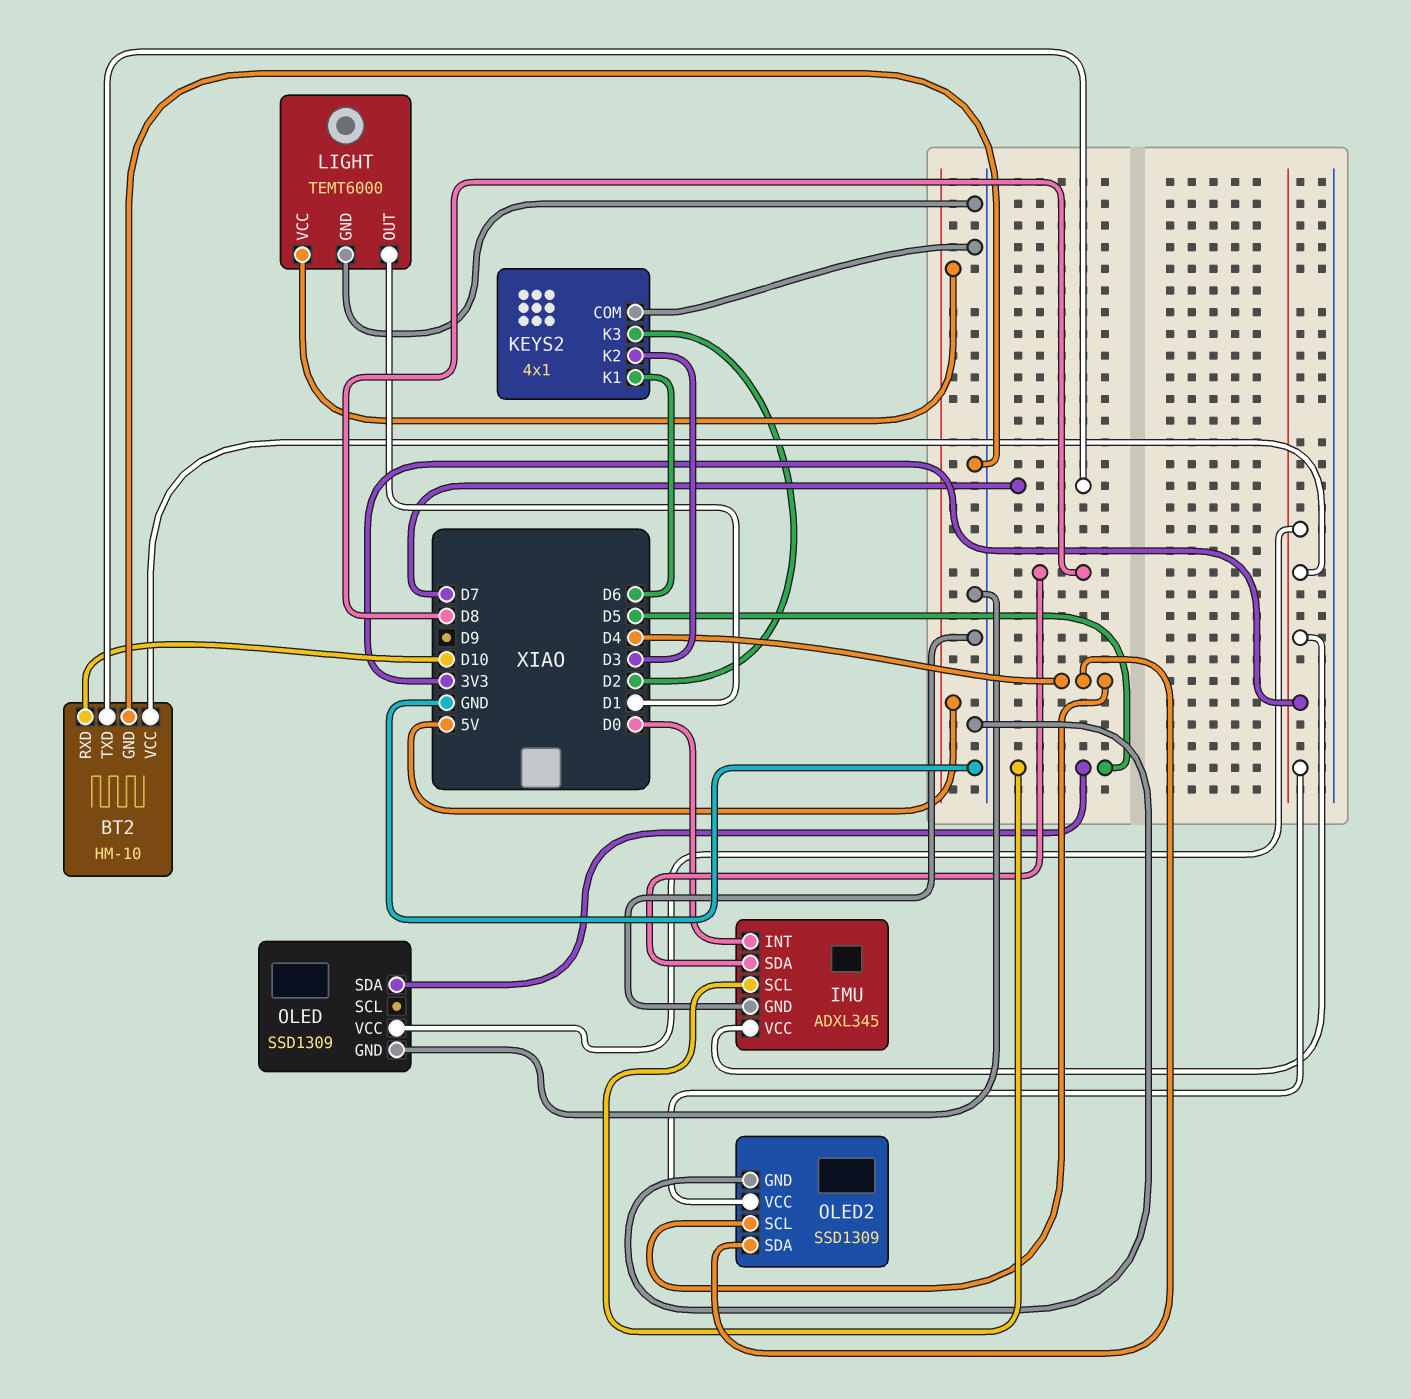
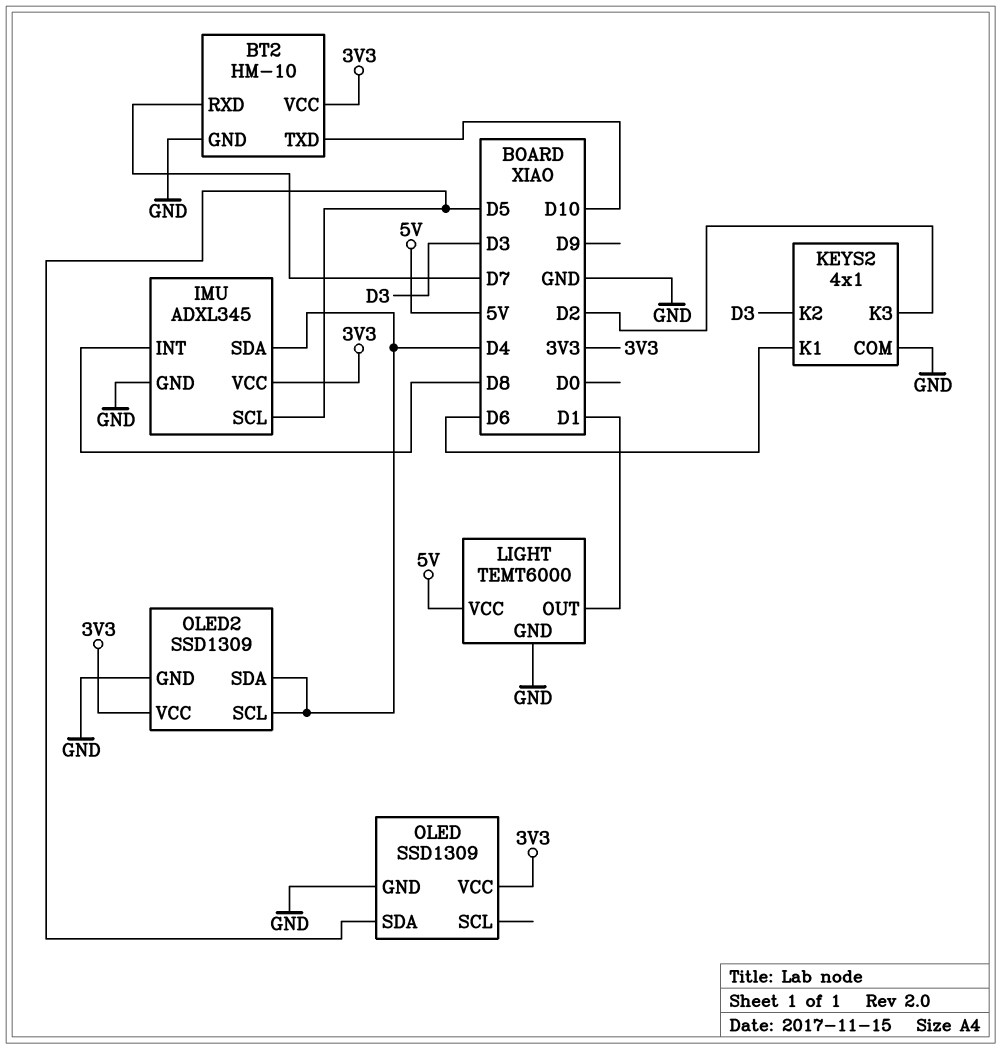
BT2 pin RXD: D10 -> D7
BT2 pin TXD: D7 -> D10
IMU pin INT: D0 -> D8
IMU pin SDA: D8 -> D4

